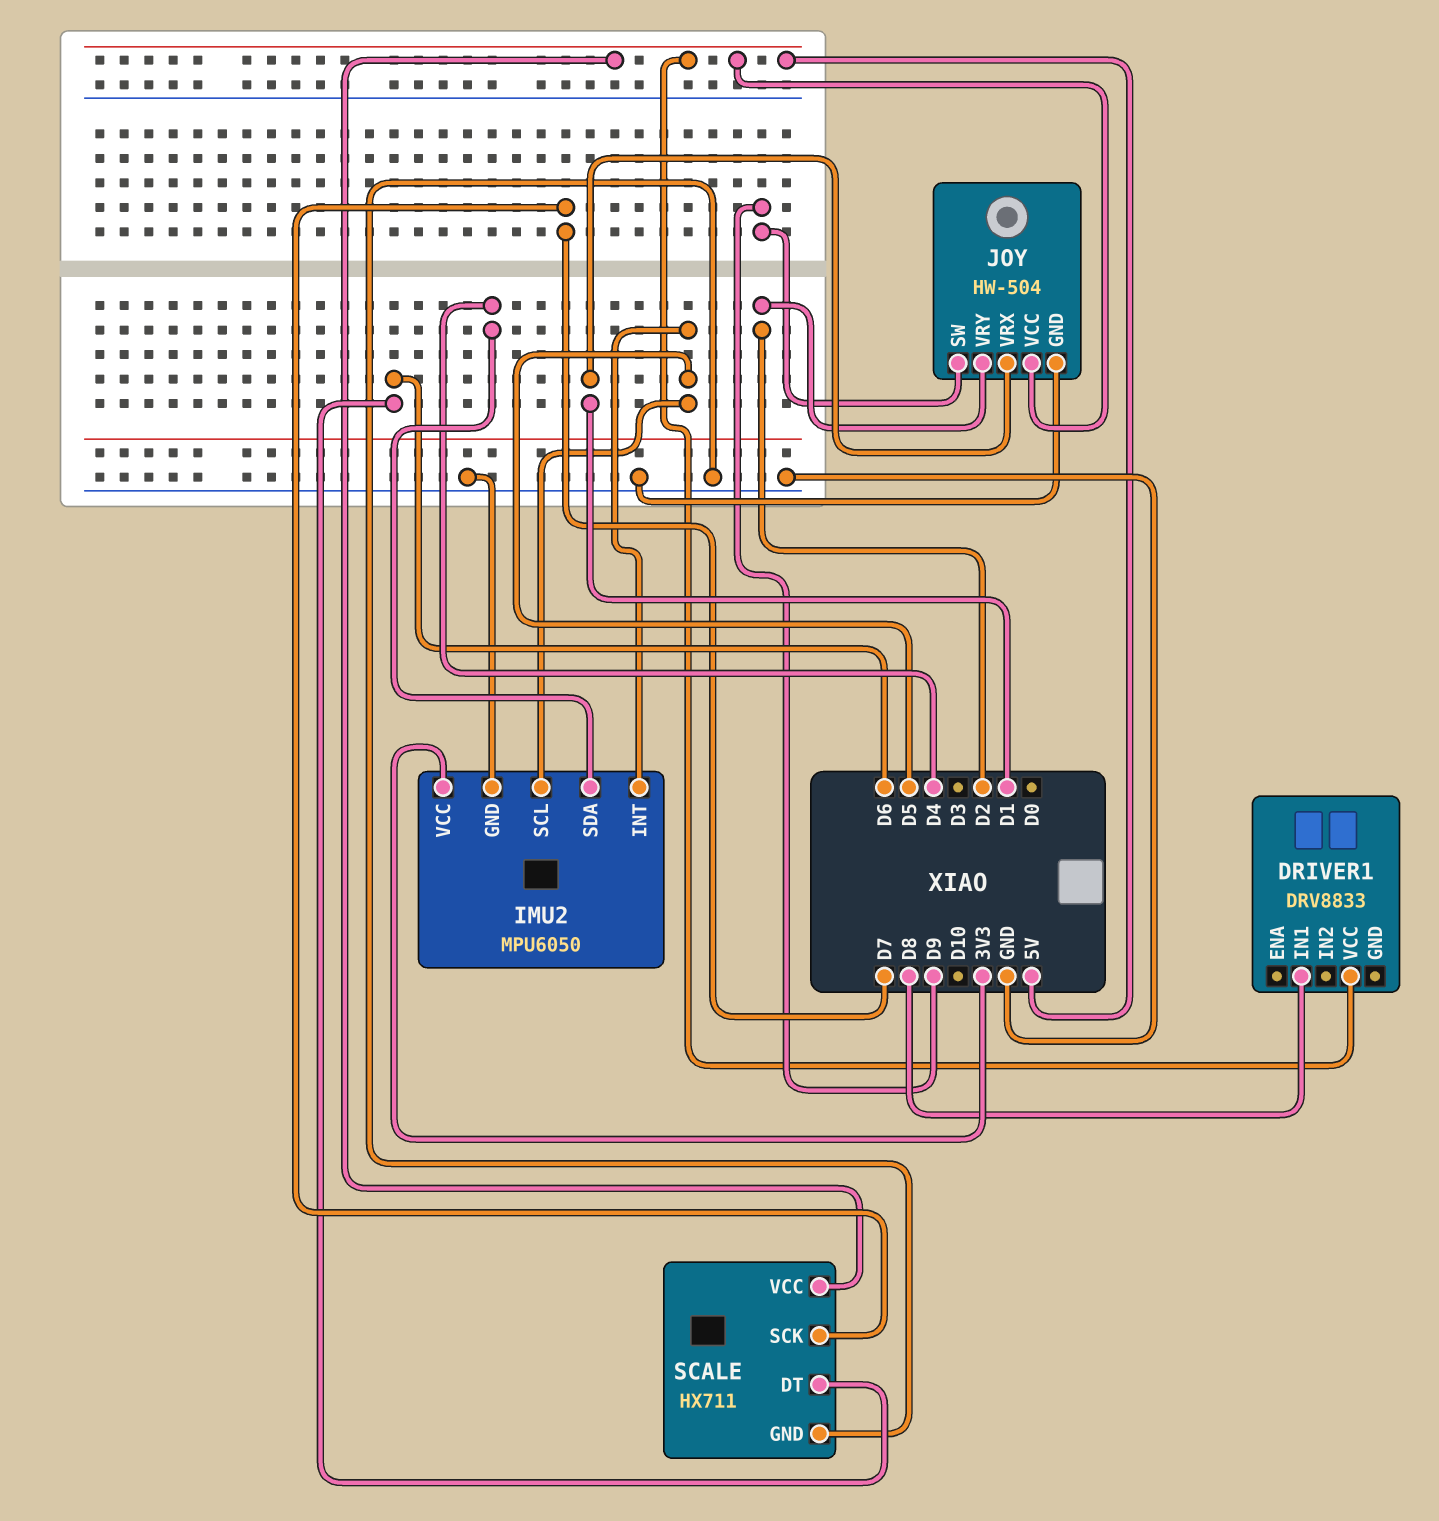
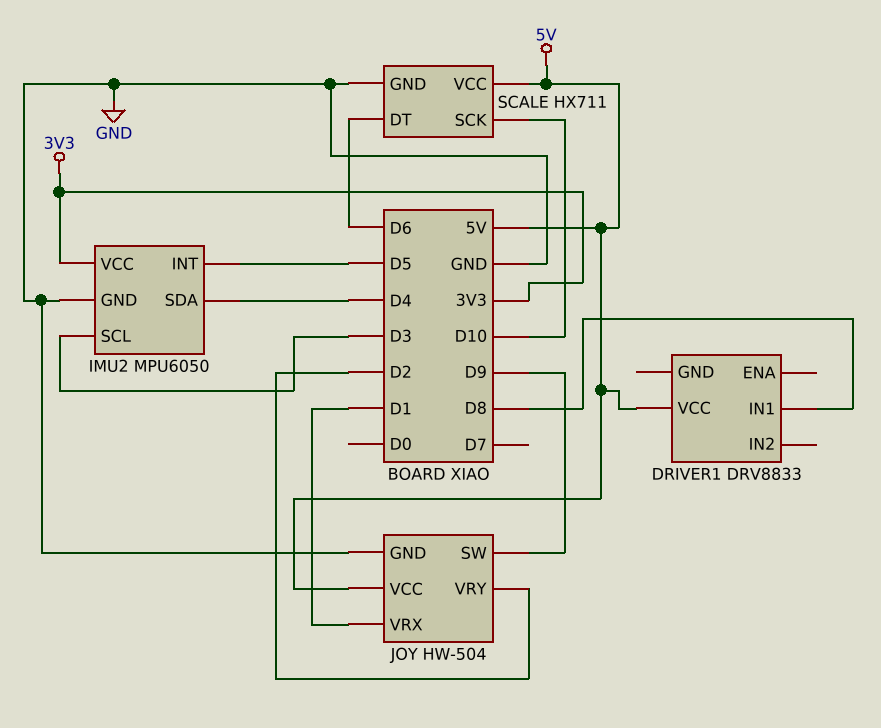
IMU2 pin SCL: D5 -> D3
SCALE pin SCK: D7 -> D10

